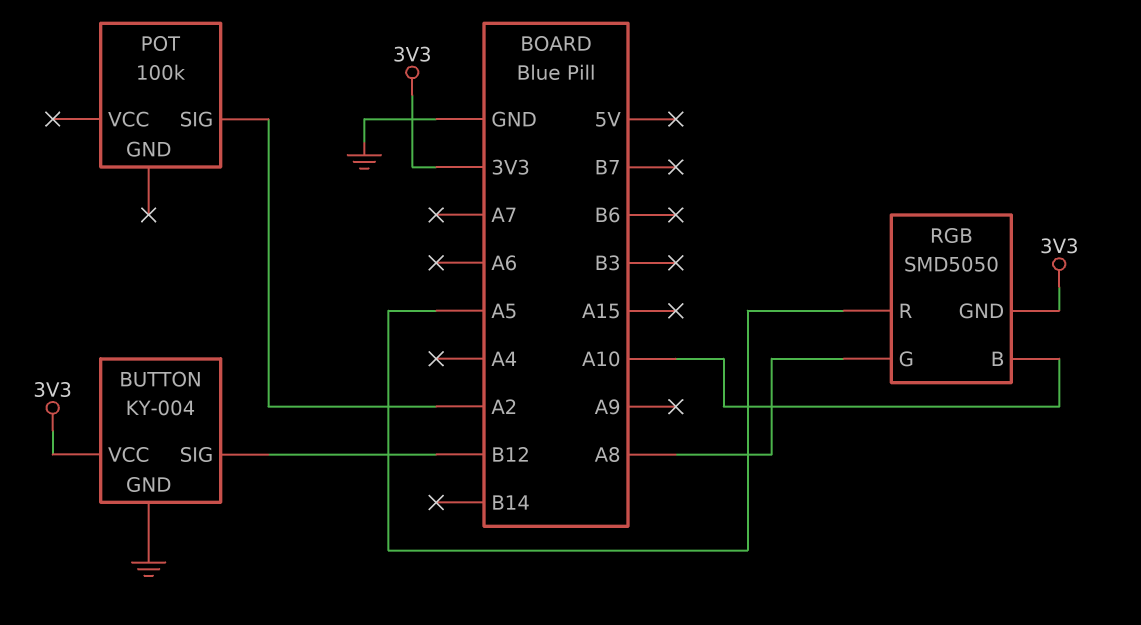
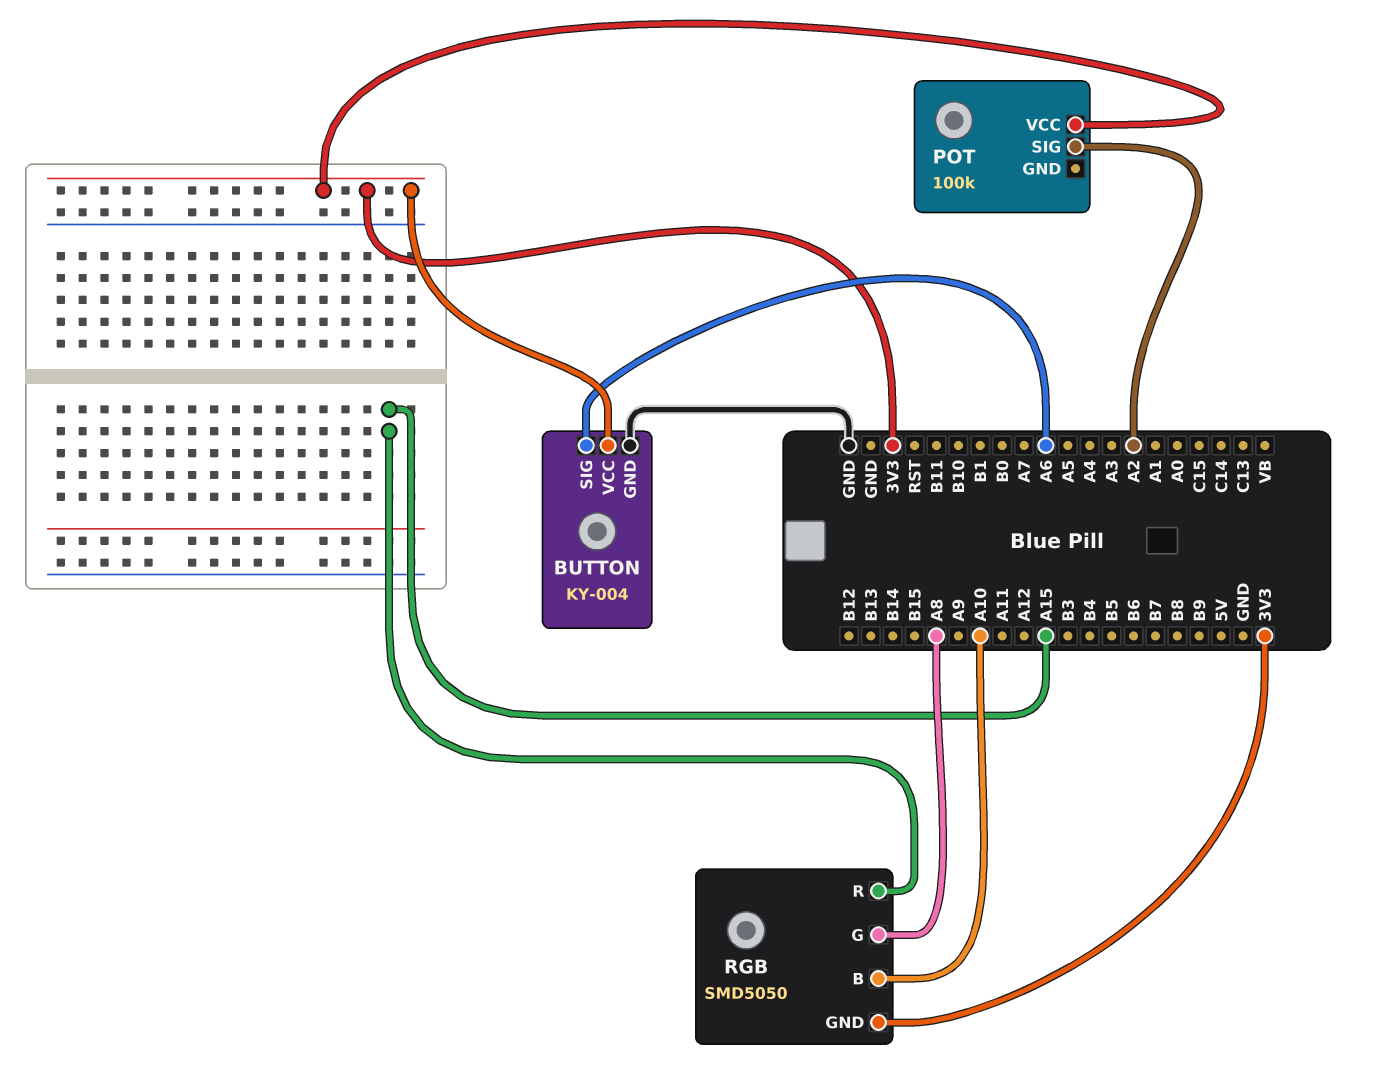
BUTTON pin SIG: B12 -> A6
POT pin VCC: none -> 3V3
RGB pin R: A5 -> A15

